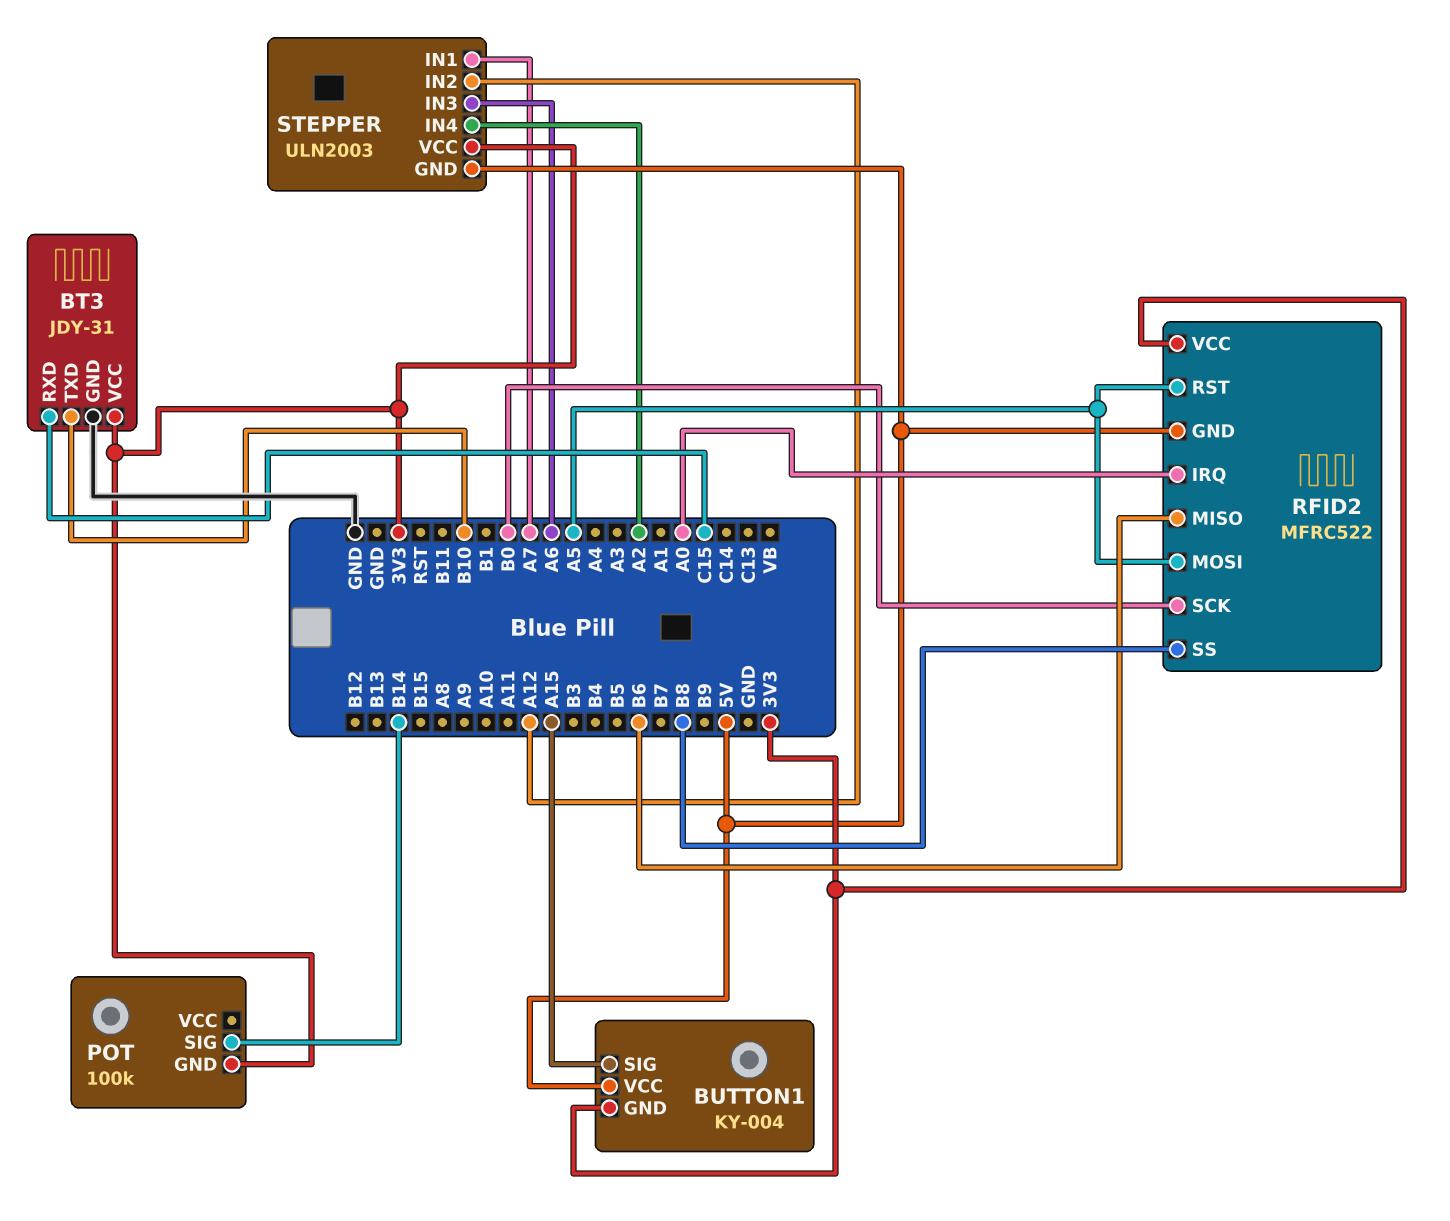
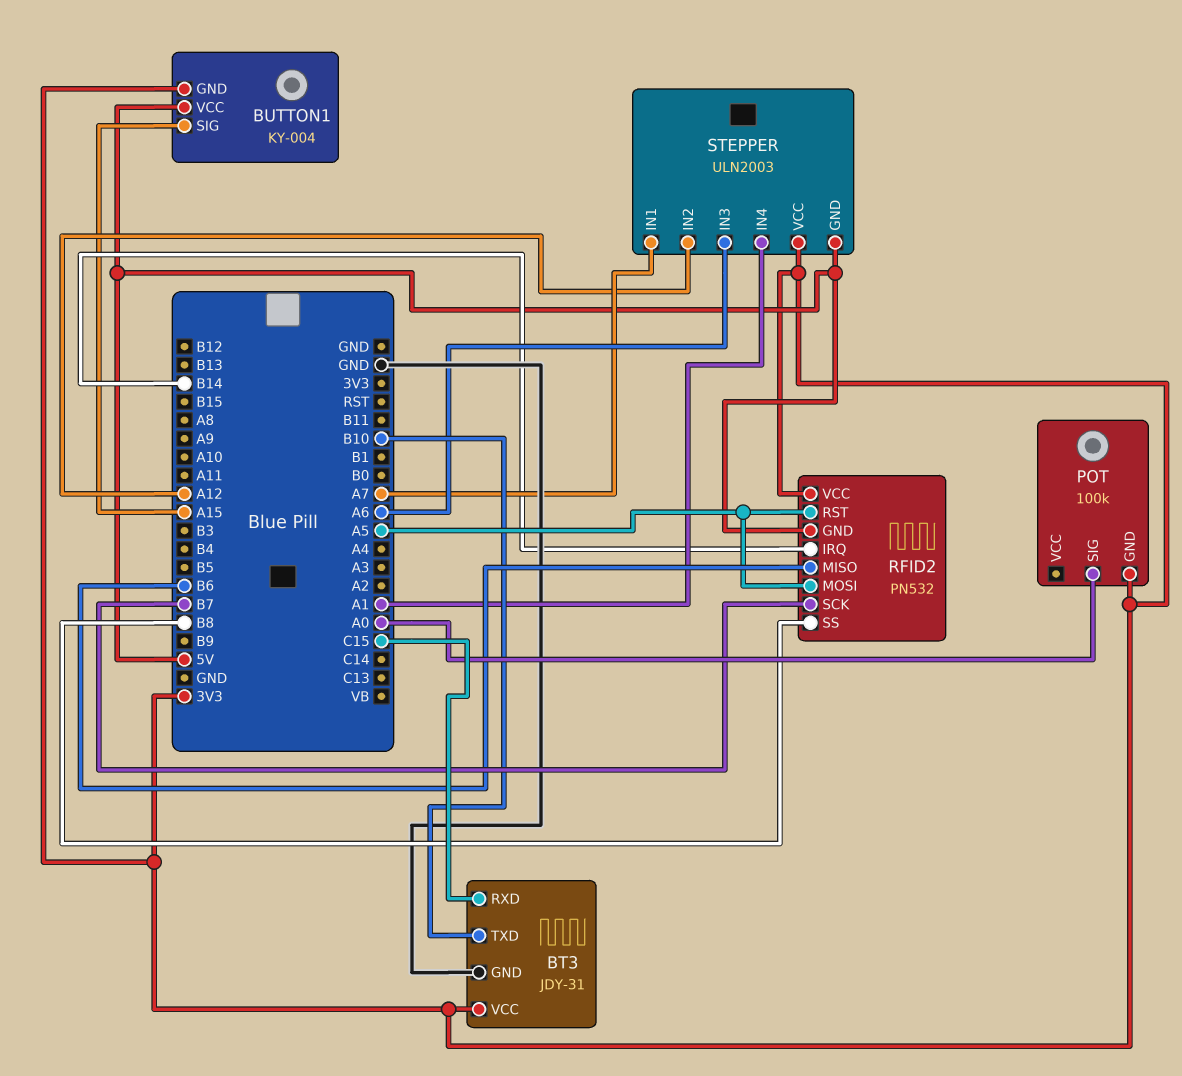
POT pin SIG: B14 -> A0
RFID2: MFRC522 -> PN532
RFID2 pin IRQ: A0 -> B14
RFID2 pin SCK: B0 -> B7
STEPPER pin IN4: A2 -> A1

